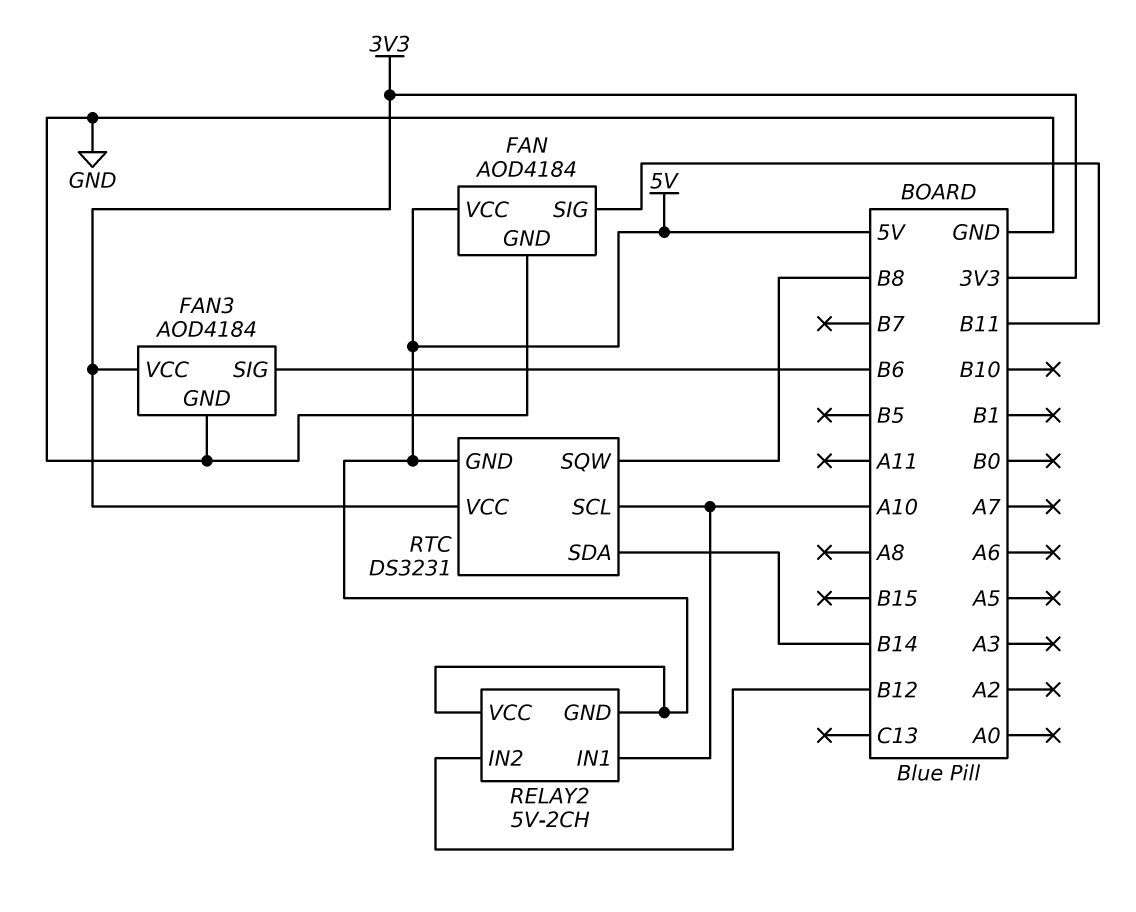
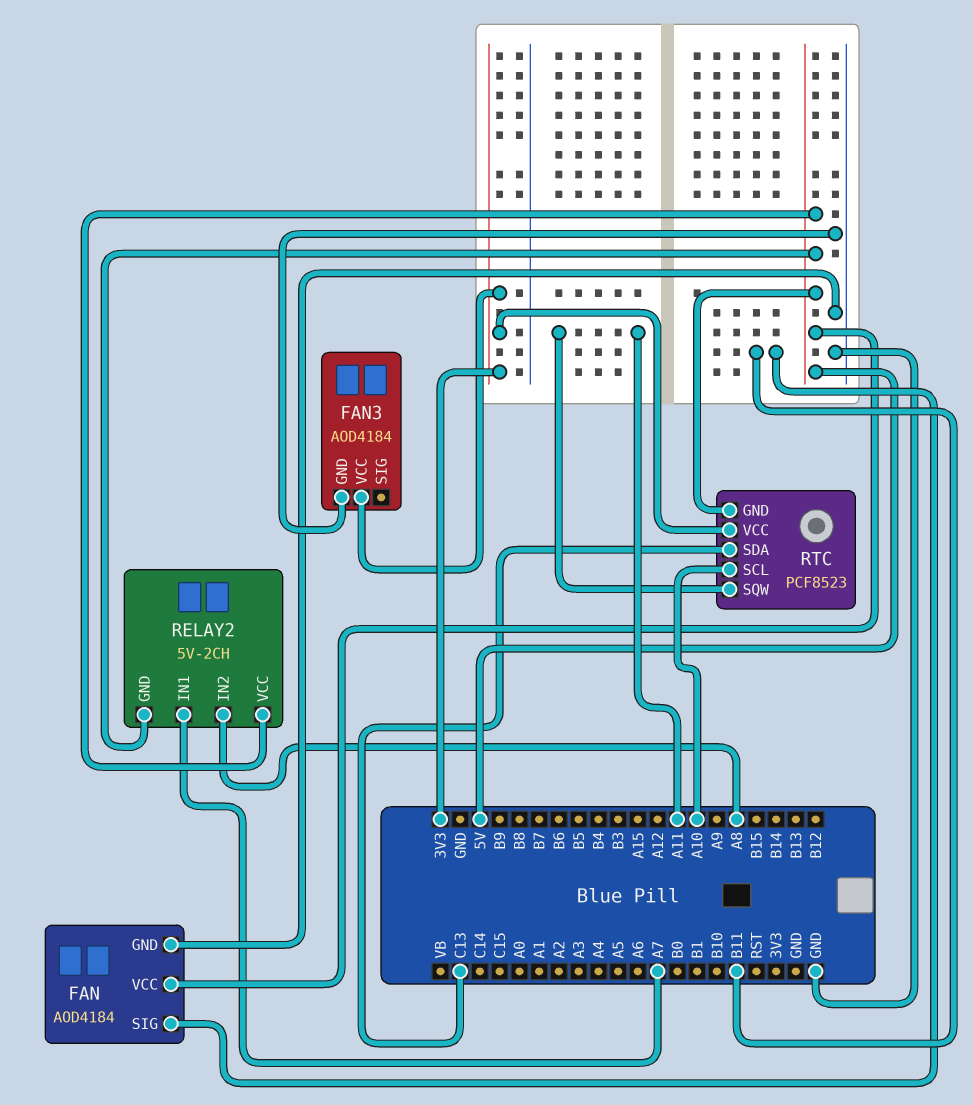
FAN3 pin SIG: B6 -> none
RELAY2 pin IN1: A10 -> A7
RELAY2 pin IN2: B12 -> A8
RTC: DS3231 -> PCF8523
RTC pin SDA: B14 -> C13
RTC pin SQW: B8 -> A11

